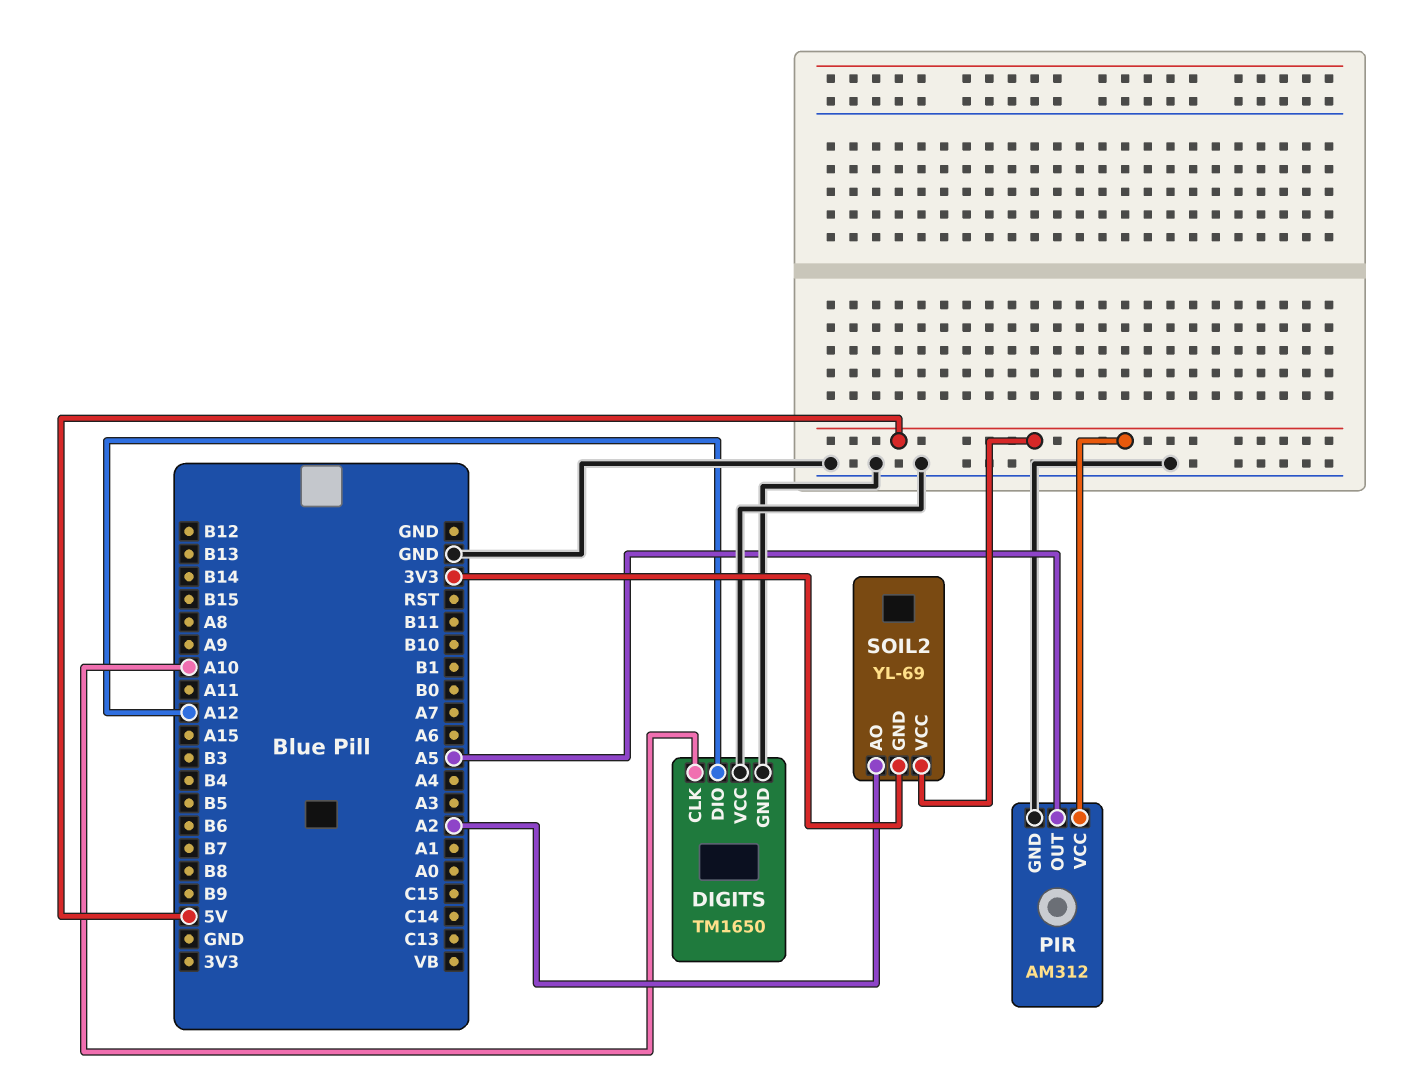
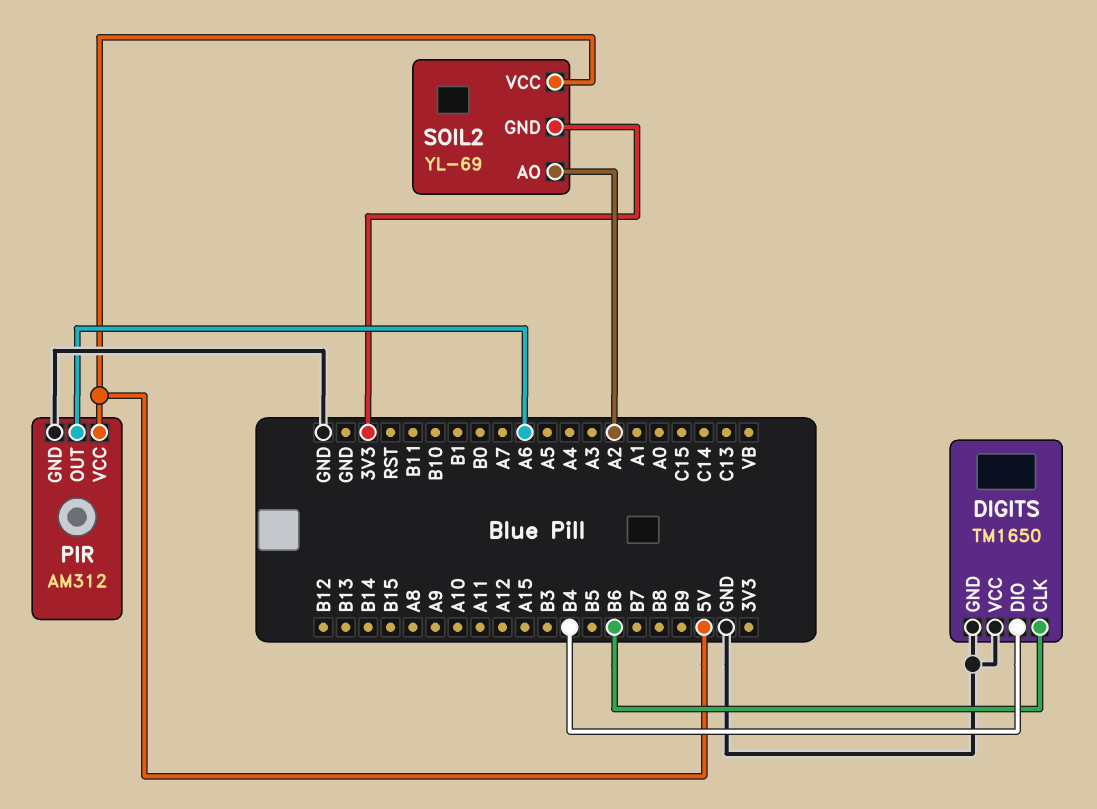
DIGITS pin CLK: A10 -> B6
DIGITS pin DIO: A12 -> B4
PIR pin OUT: A5 -> A6

